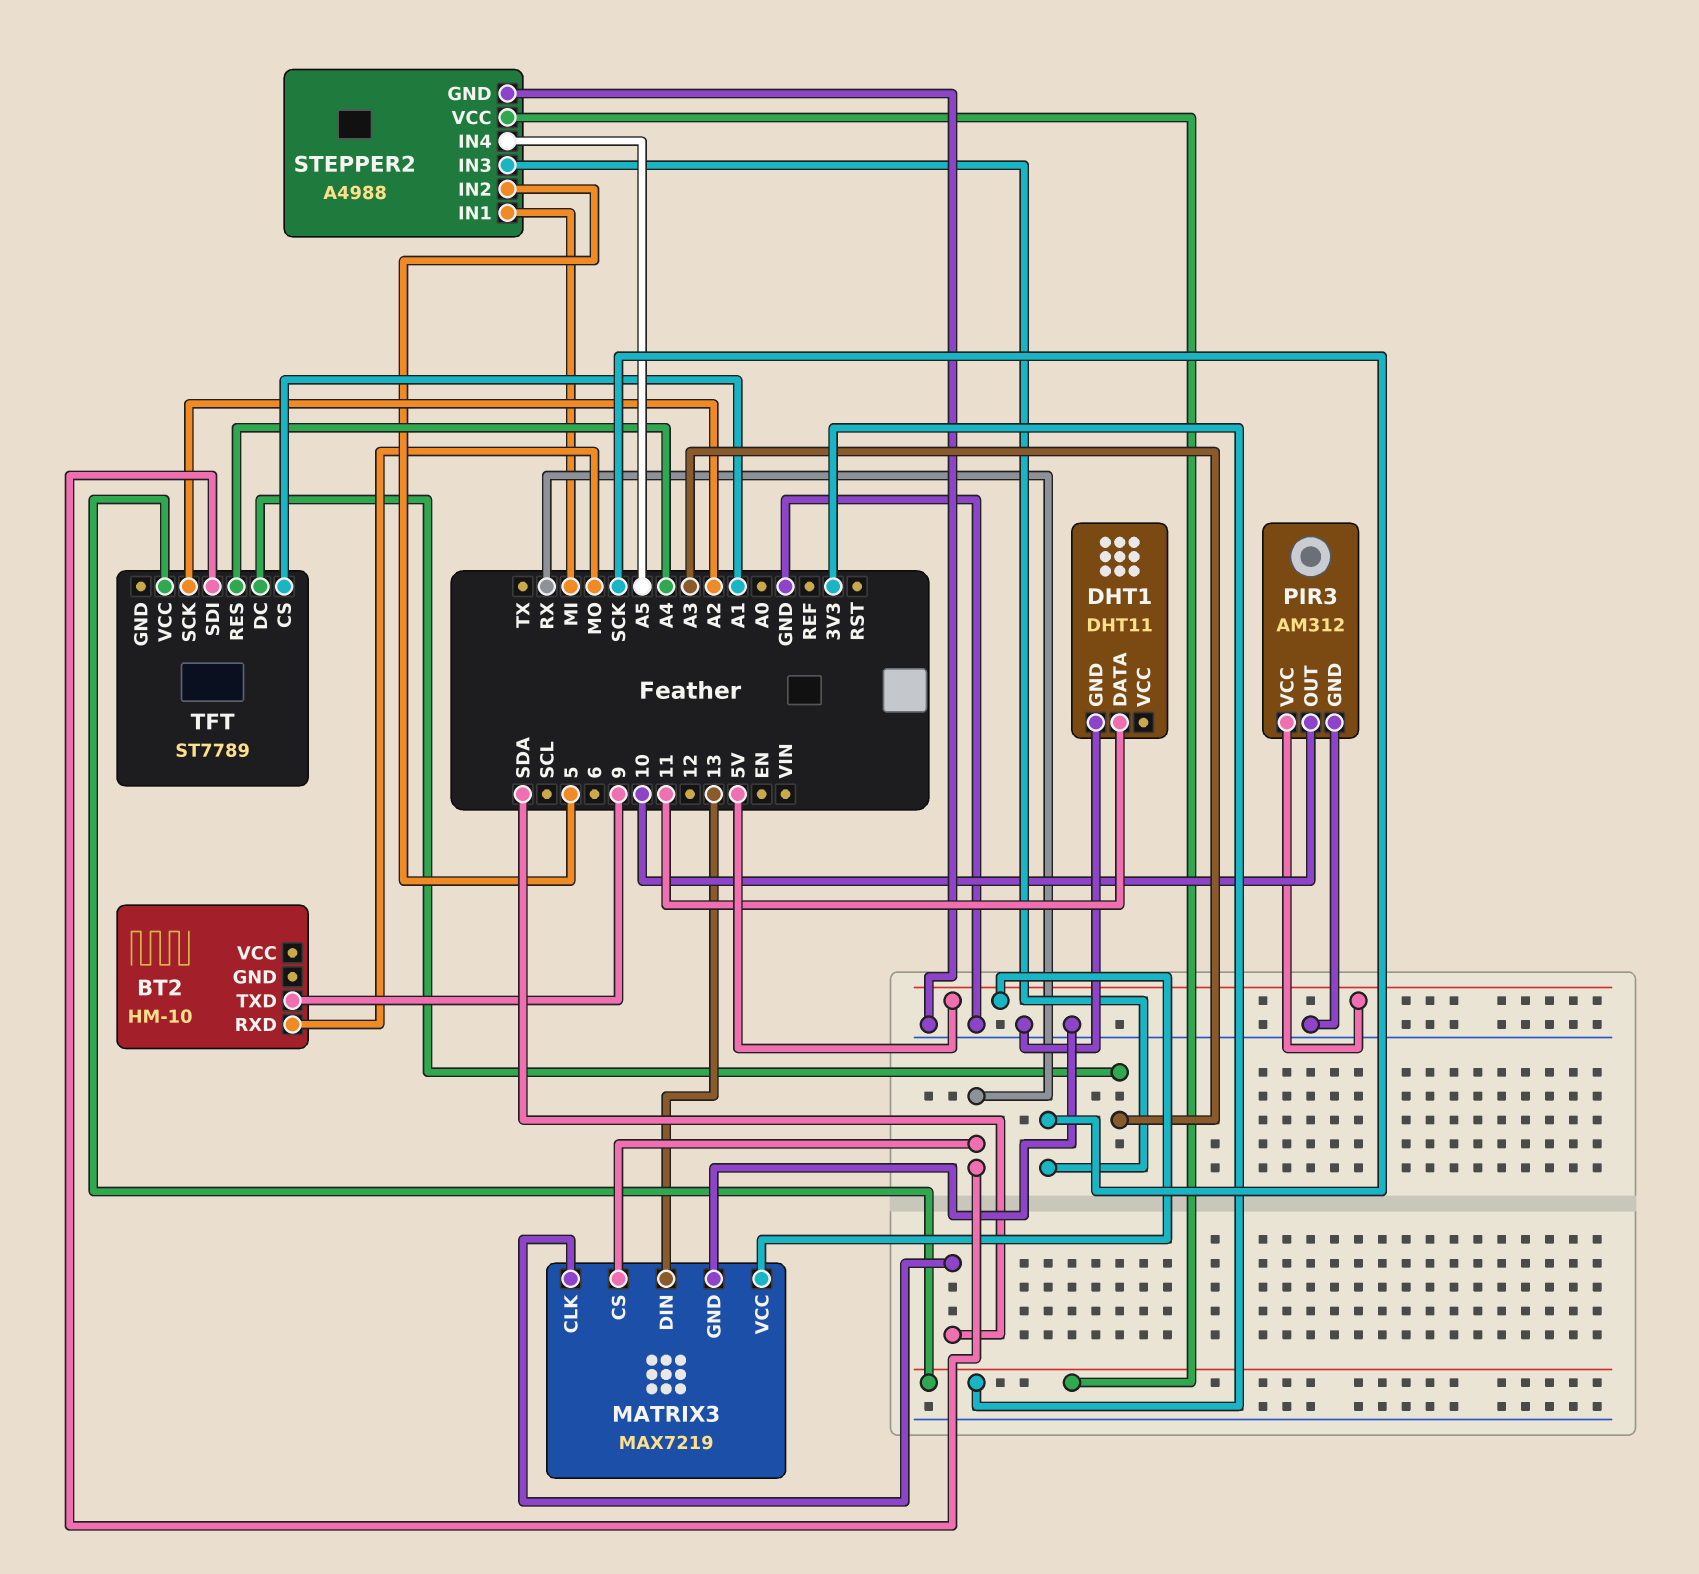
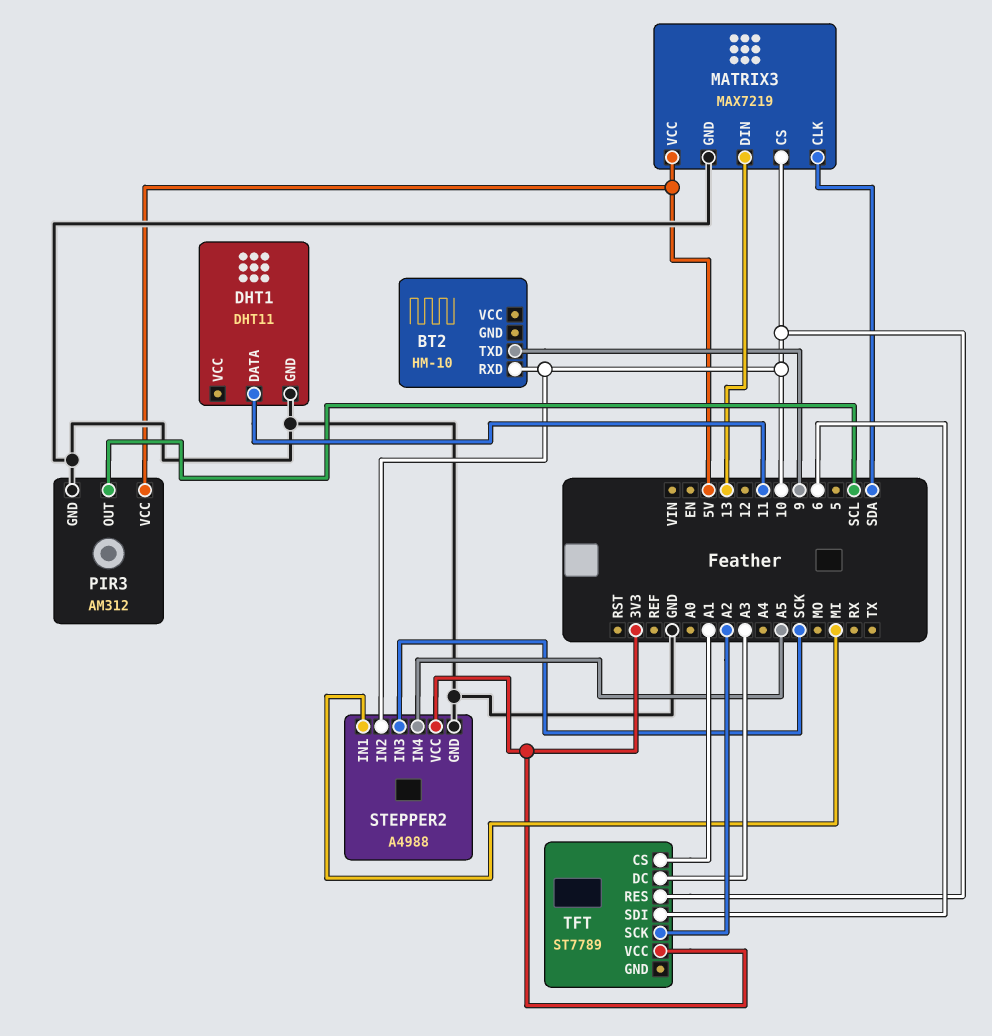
BT2 pin RXD: MO -> 10
MATRIX3 pin CS: RX -> 10
PIR3 pin OUT: 10 -> SCL
STEPPER2 pin IN2: 5 -> 10
TFT pin RES: A4 -> 10
TFT pin SDI: RX -> 6

